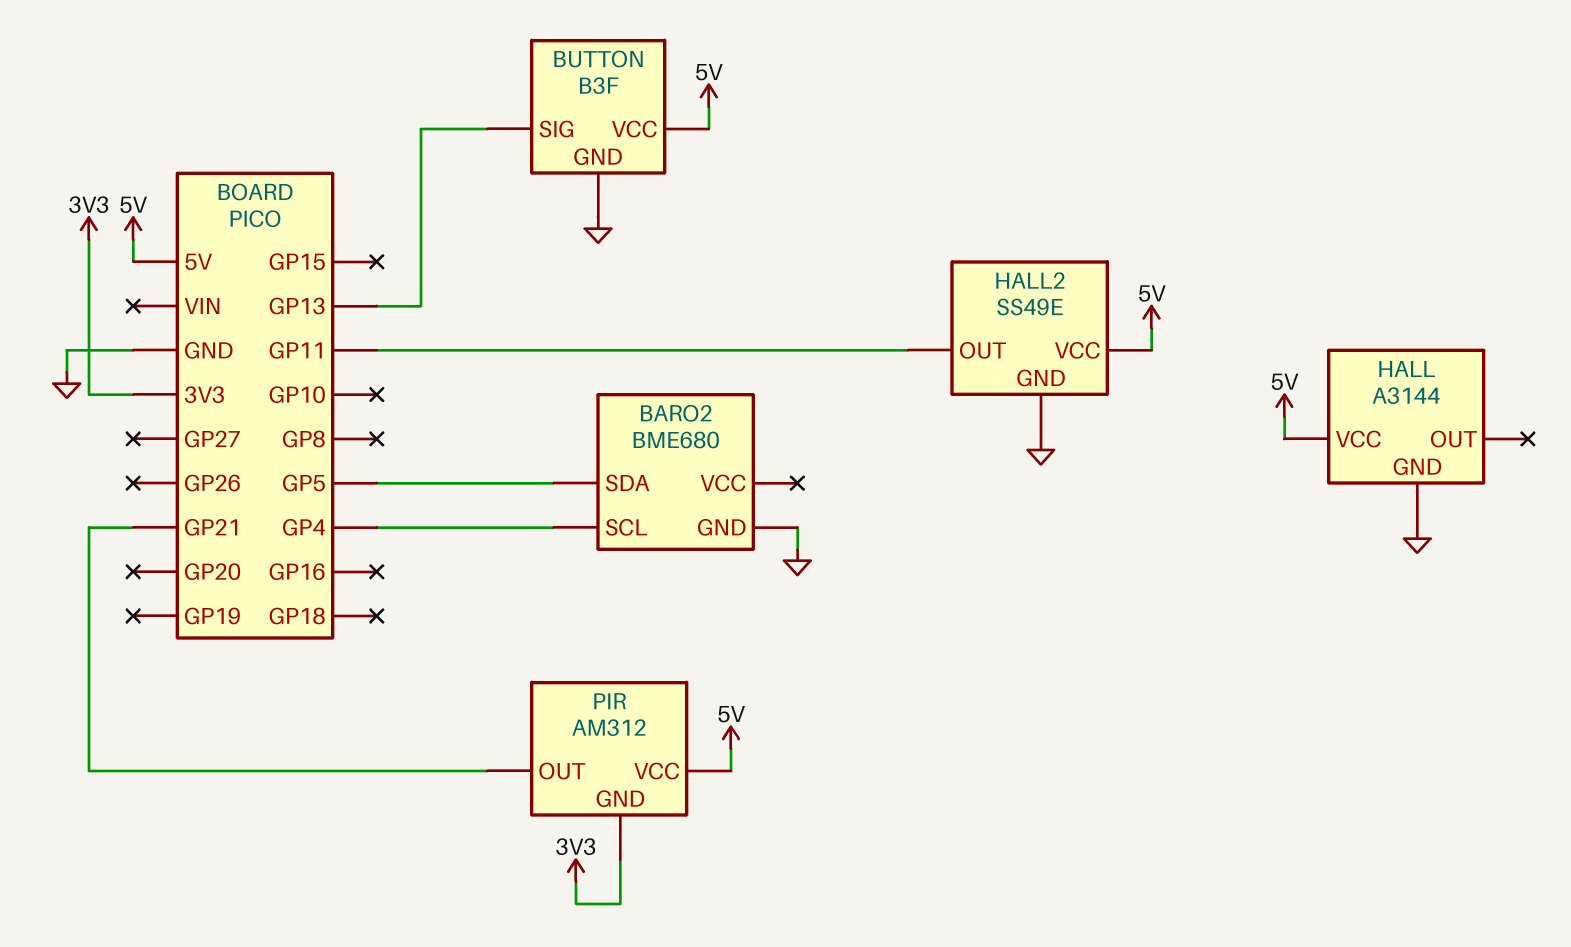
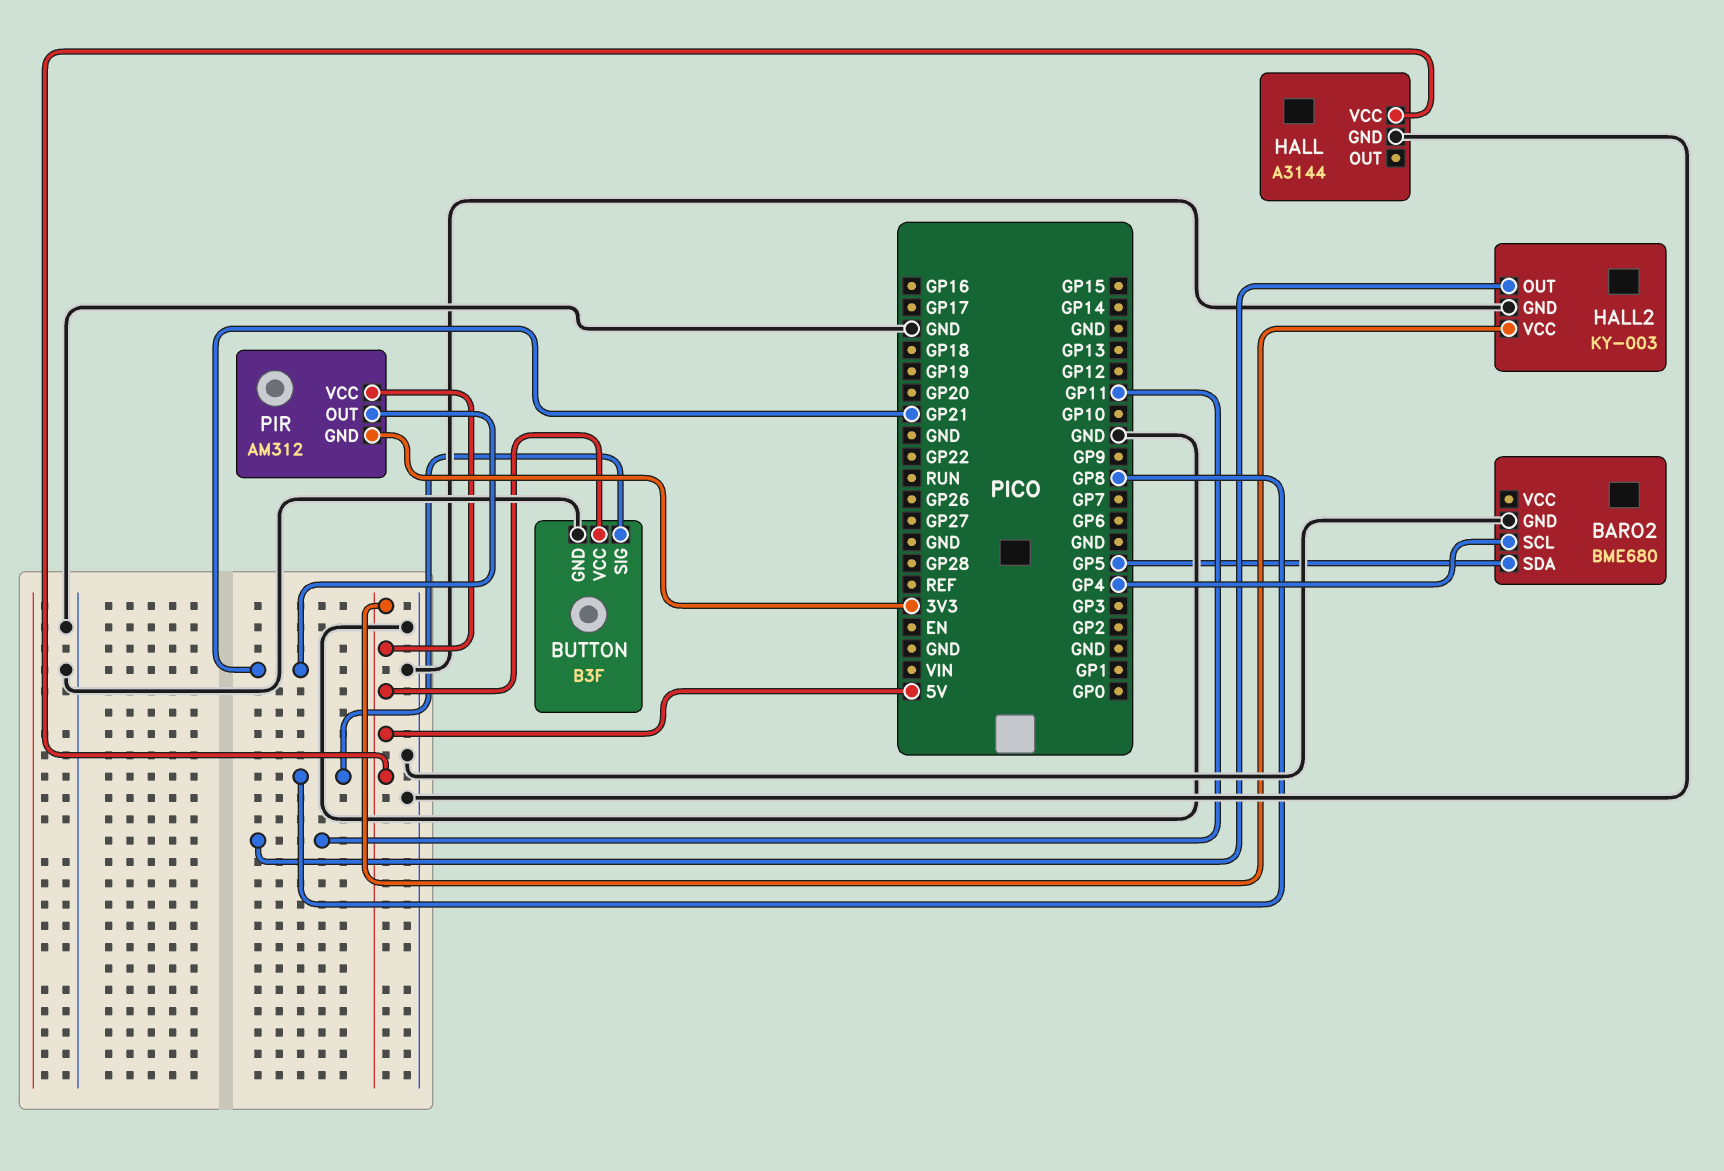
BUTTON pin SIG: GP13 -> GP8
HALL2: SS49E -> KY-003

